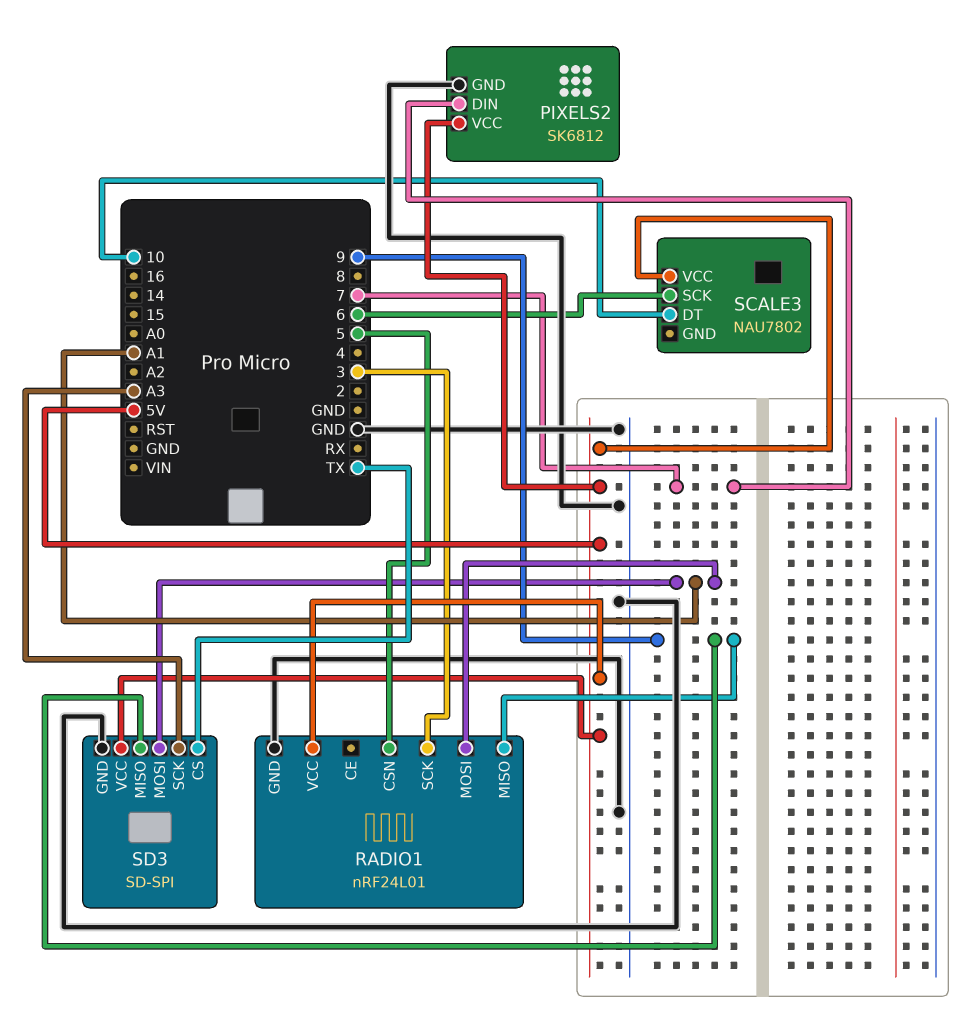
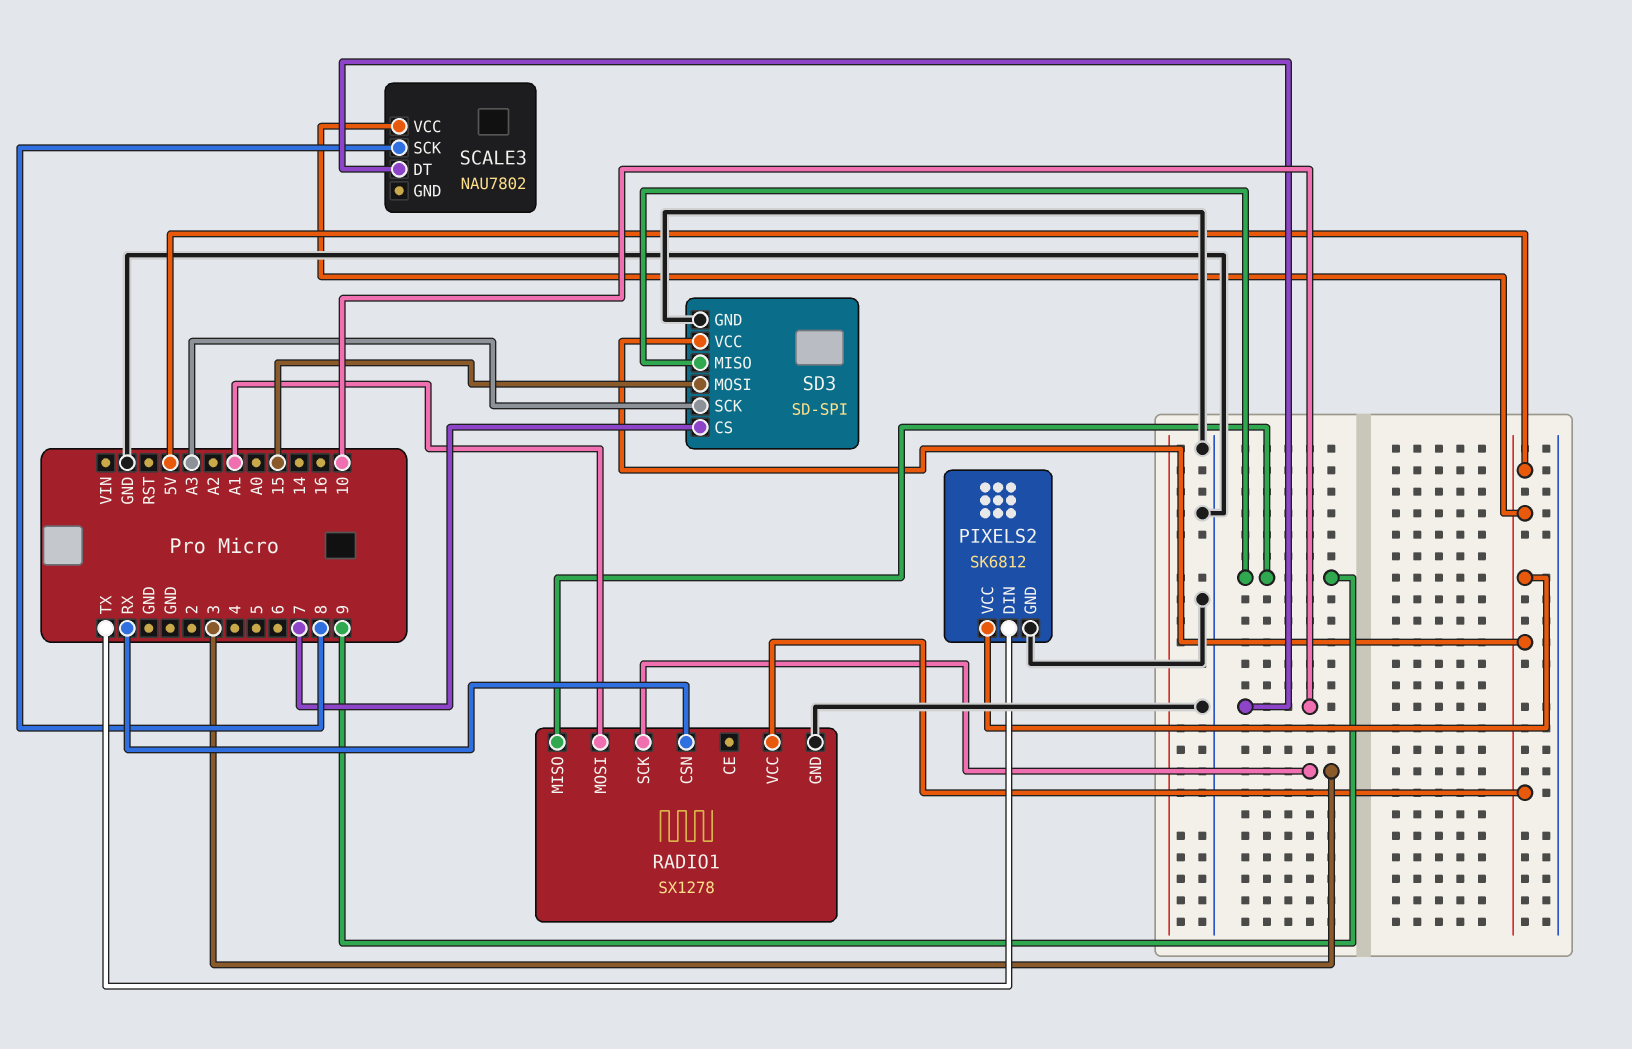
PIXELS2 pin DIN: 7 -> TX
RADIO1: nRF24L01 -> SX1278
RADIO1 pin CSN: 5 -> RX
SCALE3 pin SCK: 6 -> 8
SD3 pin CS: TX -> 7
SD3 pin MOSI: A1 -> 15

